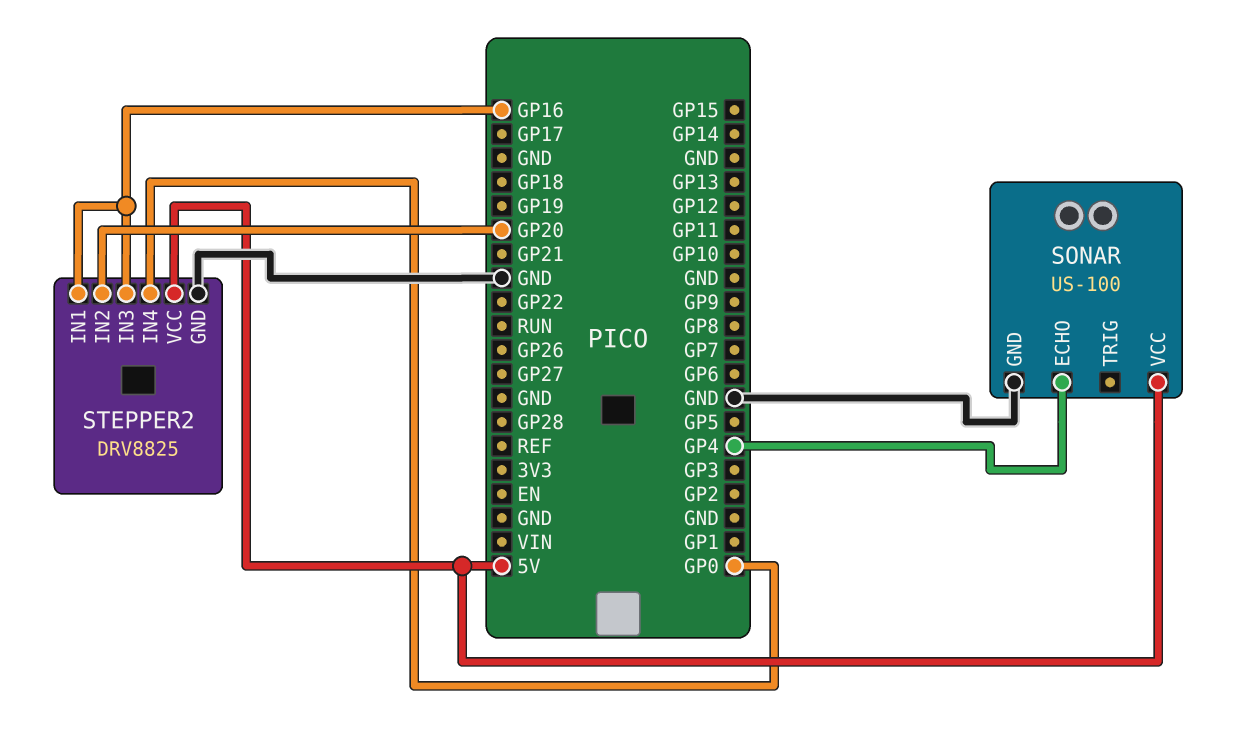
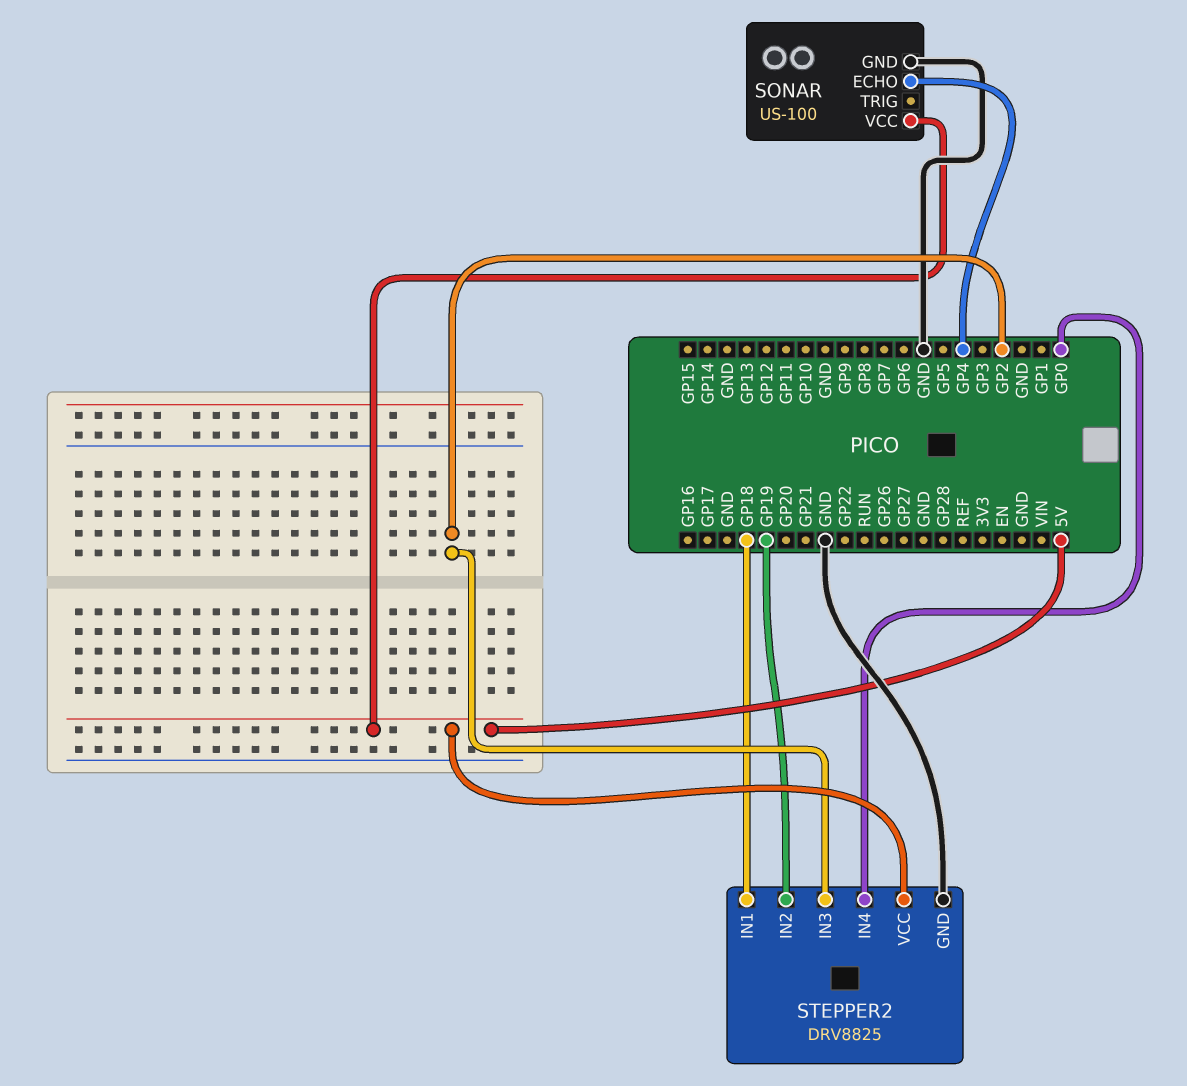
STEPPER2 pin IN1: GP16 -> GP18
STEPPER2 pin IN2: GP20 -> GP19
STEPPER2 pin IN3: GP16 -> GP2

